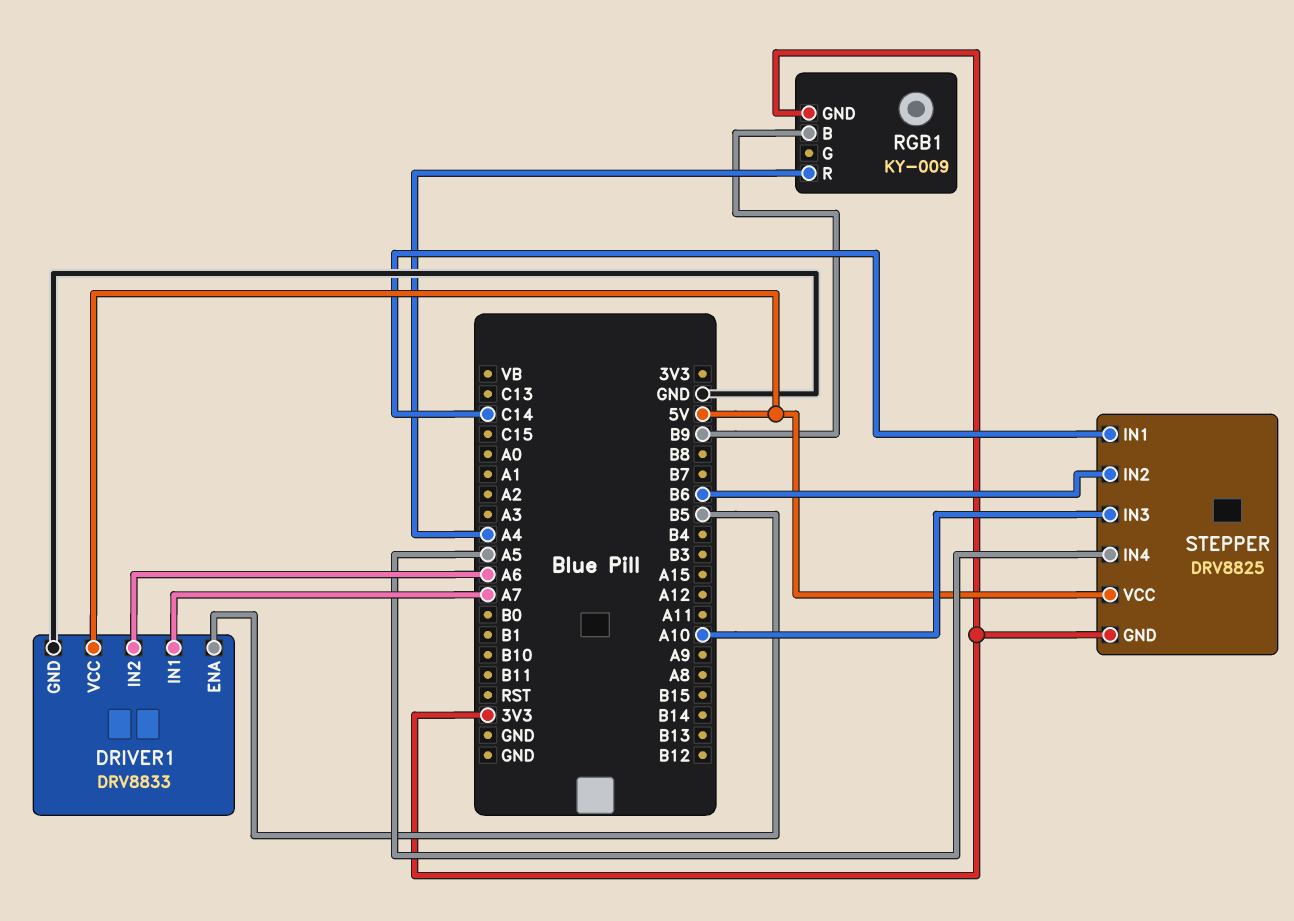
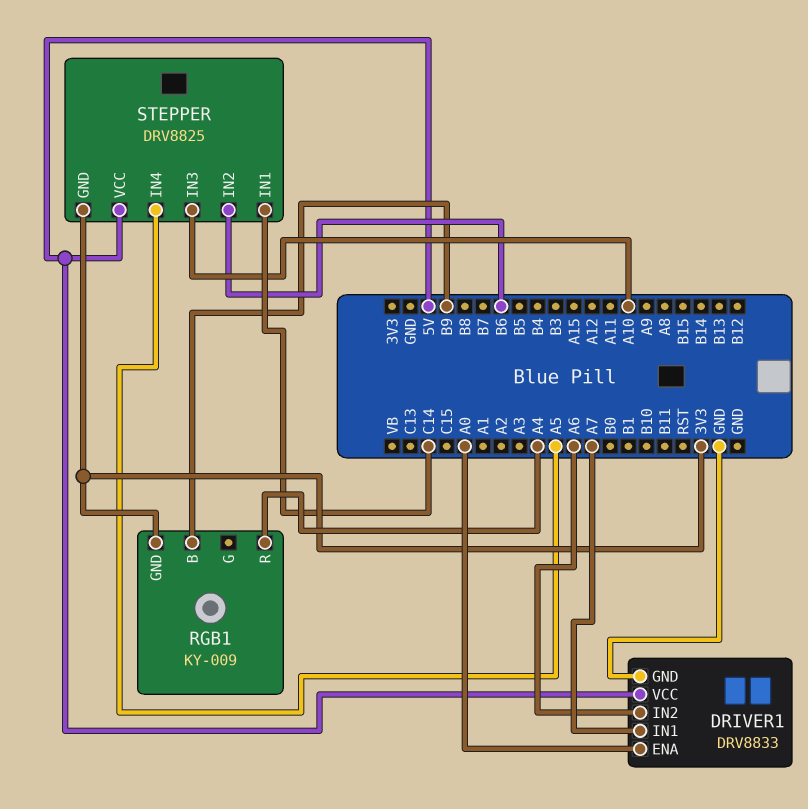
DRIVER1 pin ENA: B5 -> A0

